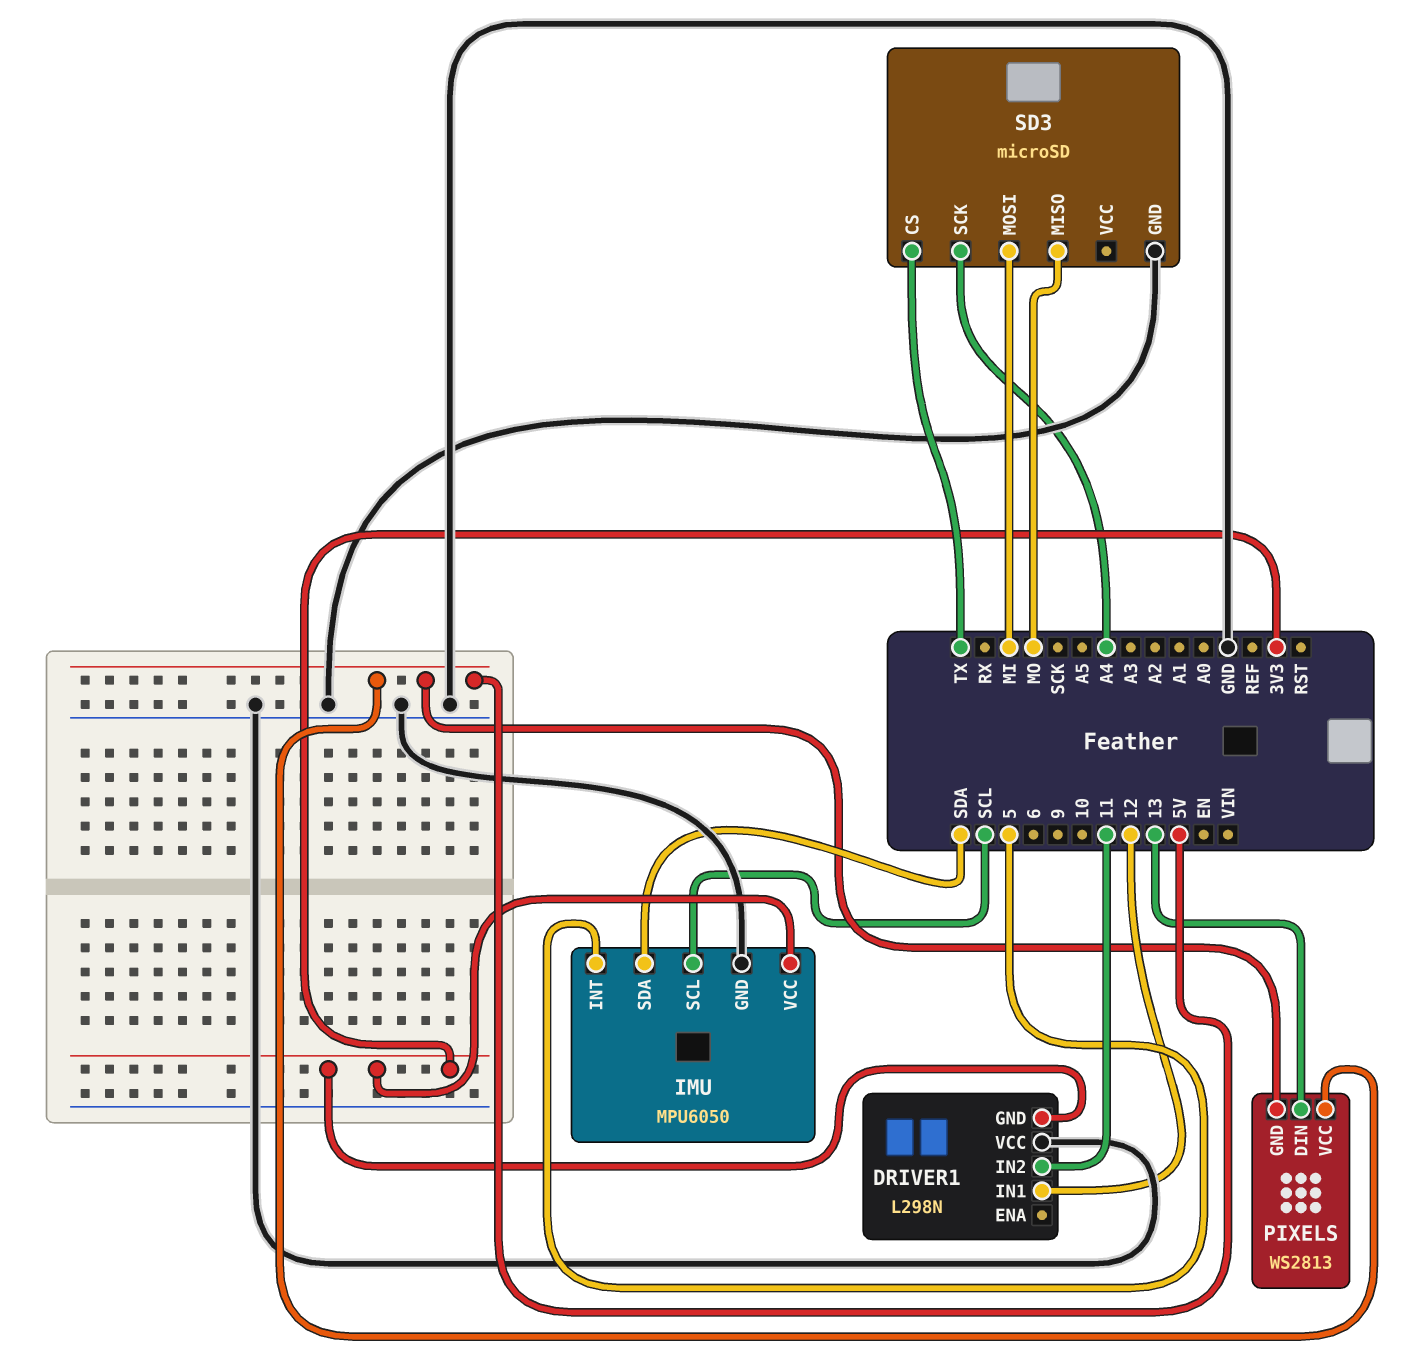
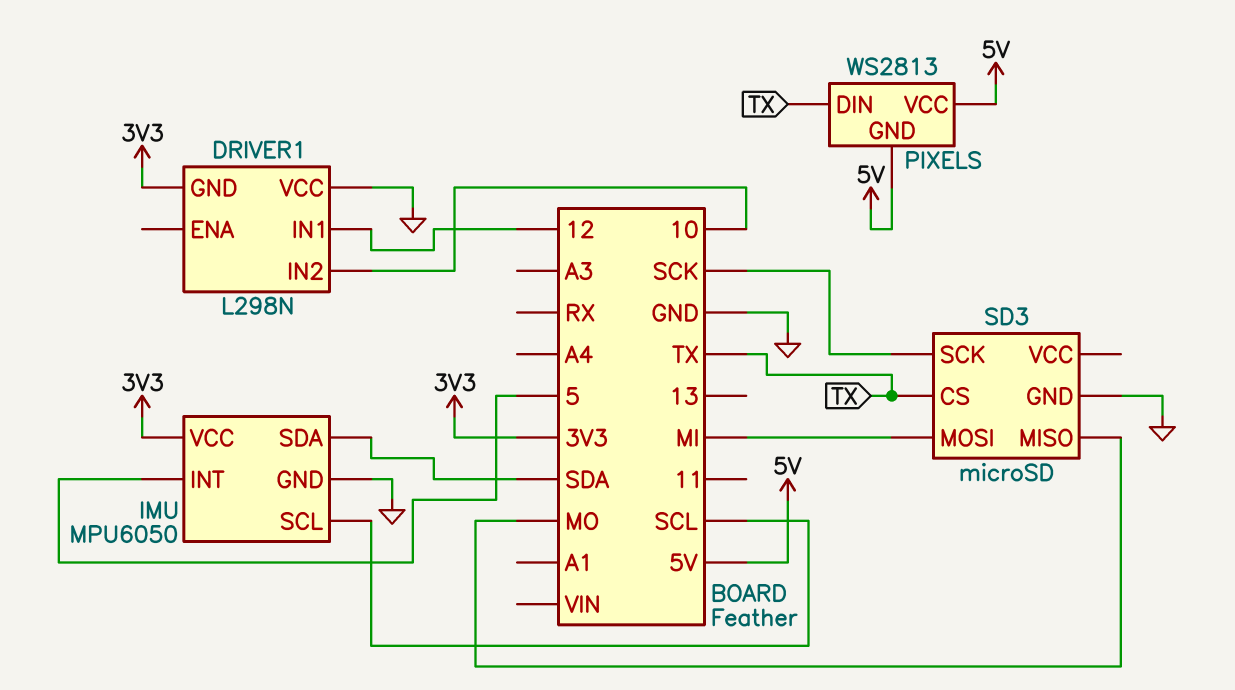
DRIVER1 pin IN2: 11 -> 10
PIXELS pin DIN: 13 -> TX
SD3 pin SCK: A4 -> SCK

